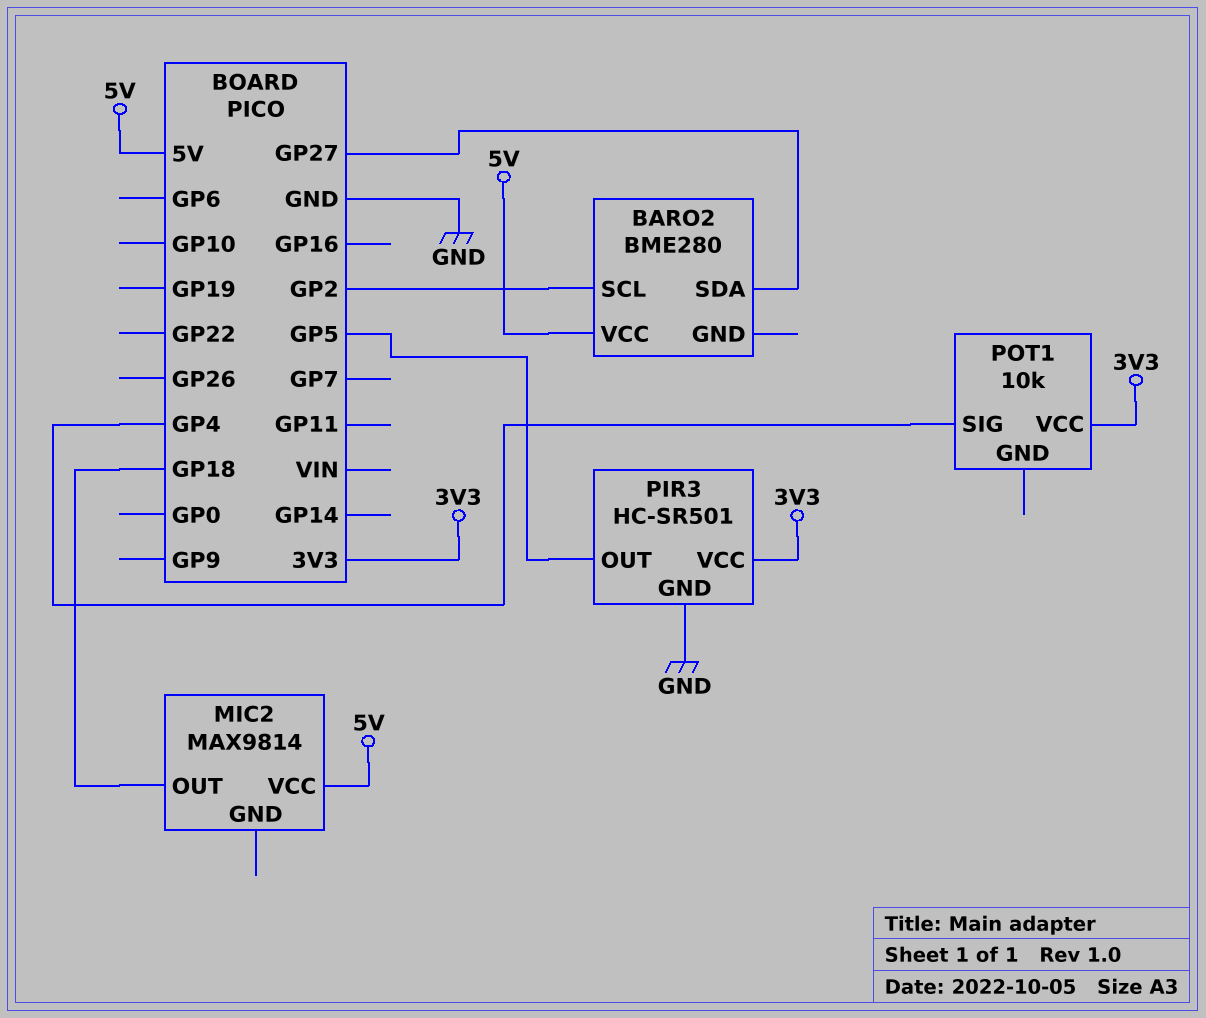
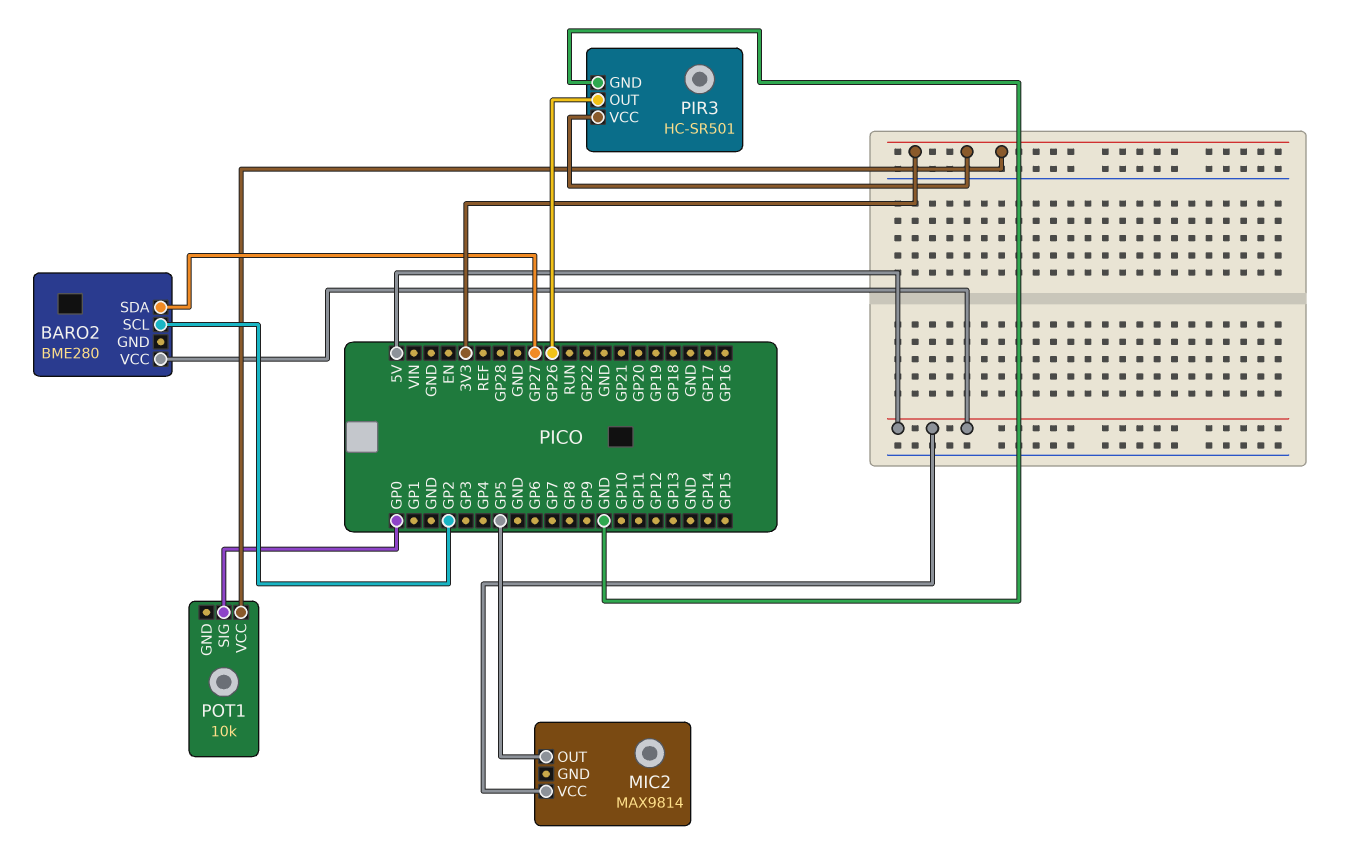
MIC2 pin OUT: GP18 -> GP5
PIR3 pin OUT: GP5 -> GP26
POT1 pin SIG: GP4 -> GP0

